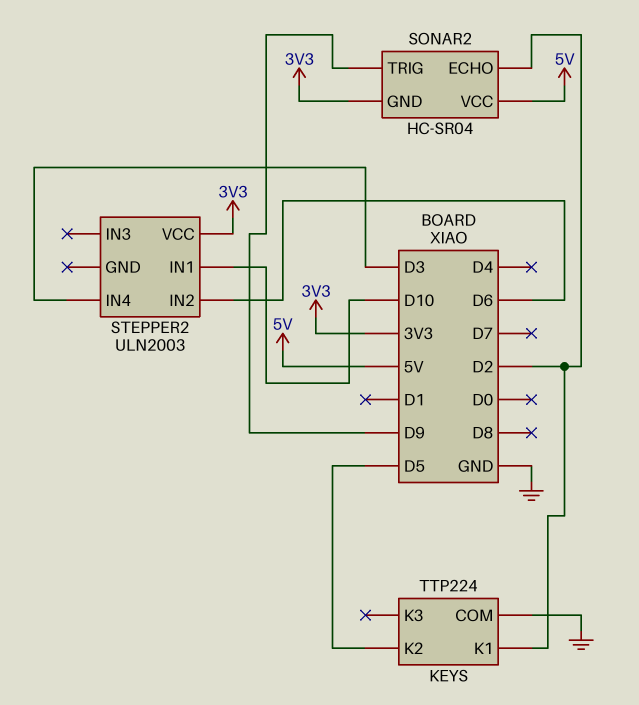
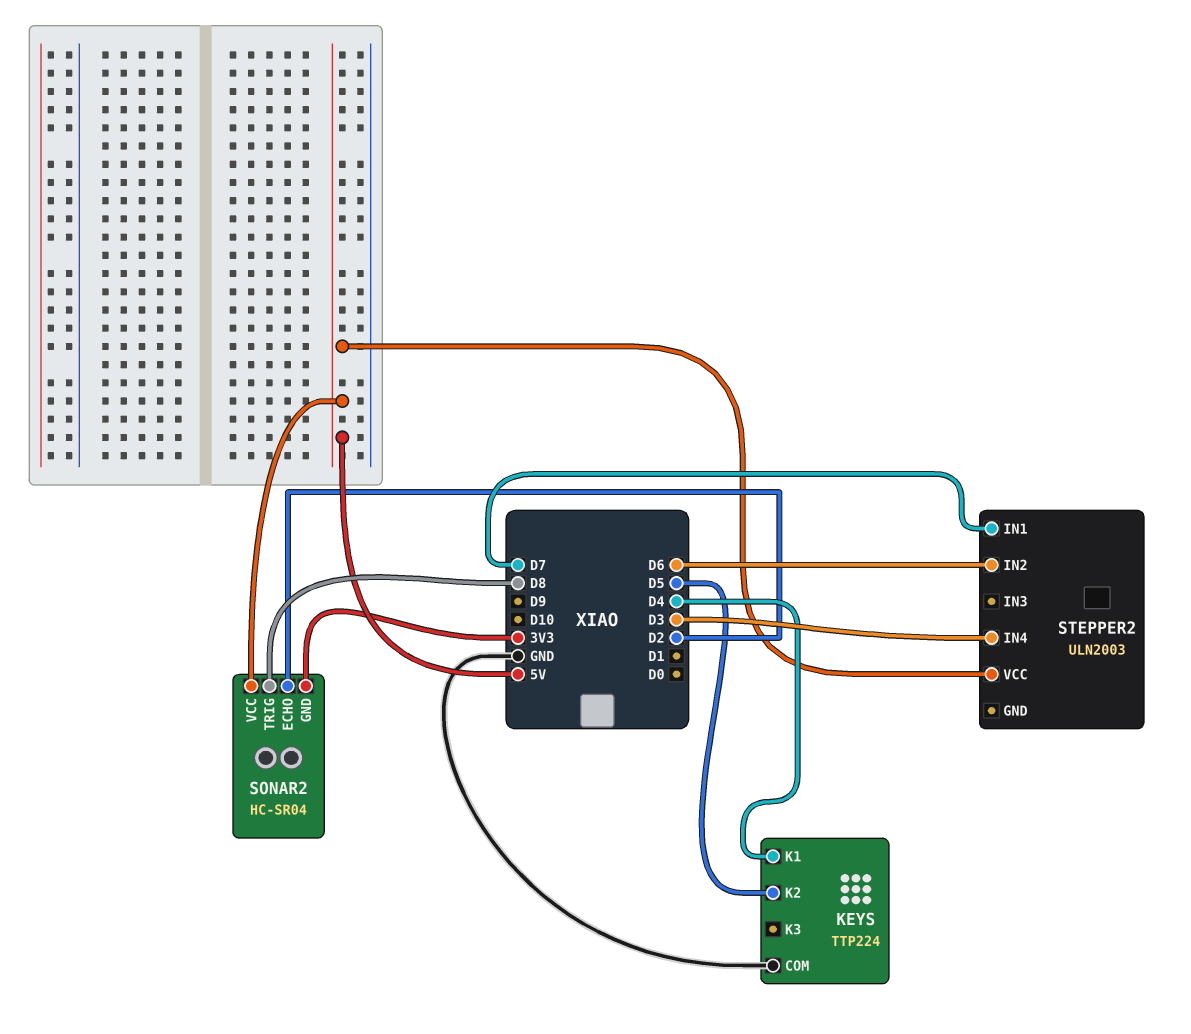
KEYS pin K1: D2 -> D4
SONAR2 pin TRIG: D9 -> D8
STEPPER2 pin IN1: D10 -> D7
STEPPER2 pin VCC: 3V3 -> 5V

